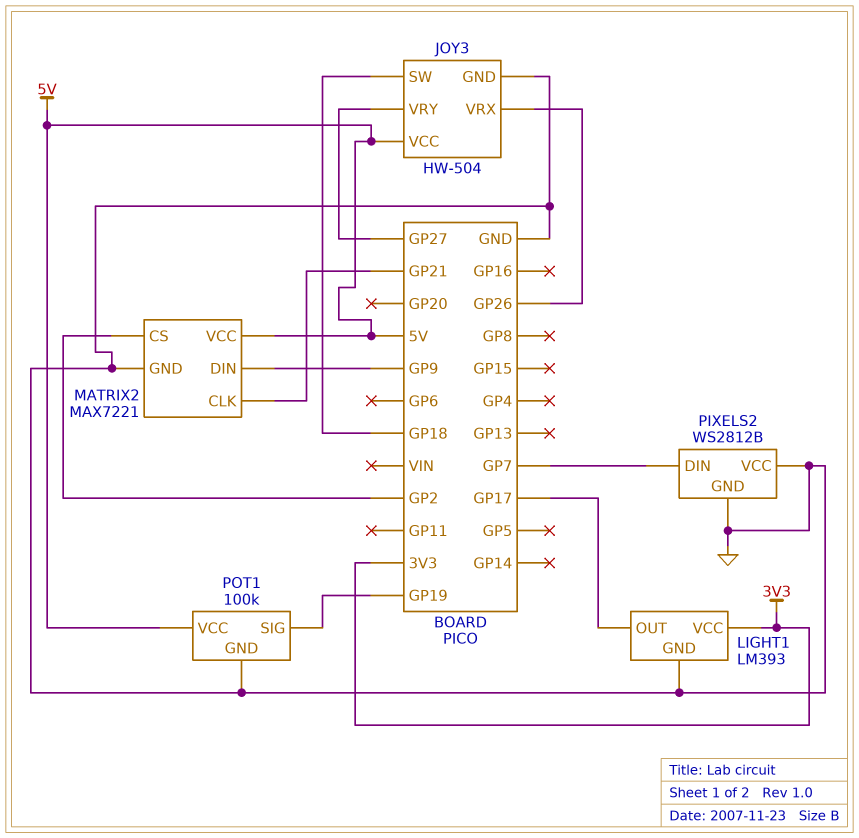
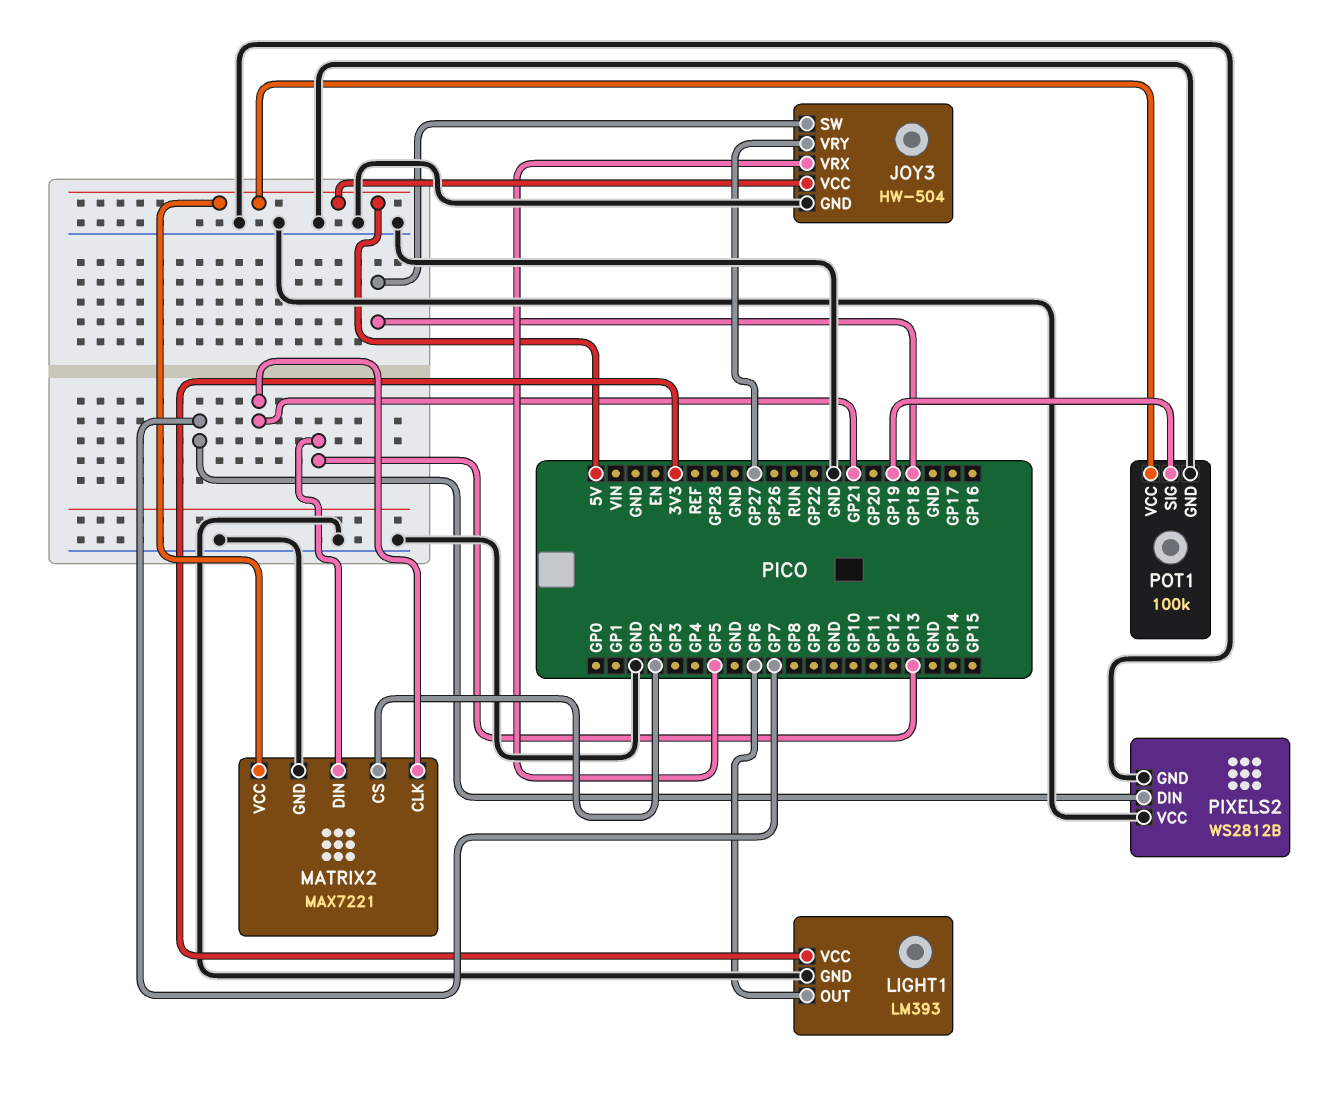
JOY3 pin VRX: GP26 -> GP5
LIGHT1 pin OUT: GP17 -> GP6
MATRIX2 pin DIN: GP9 -> GP13

